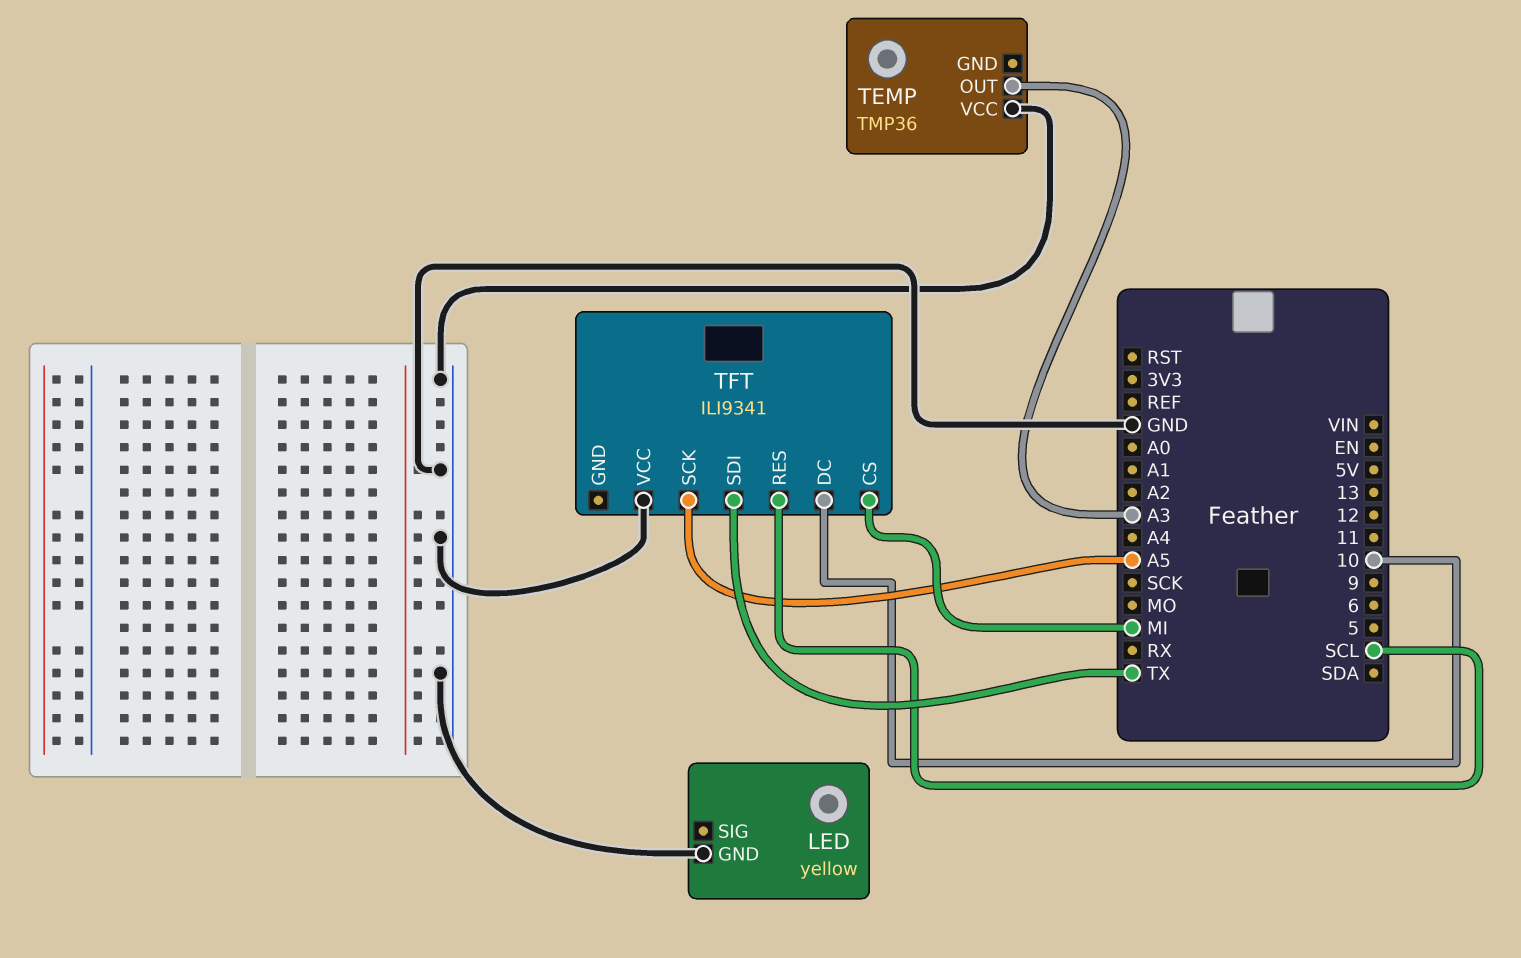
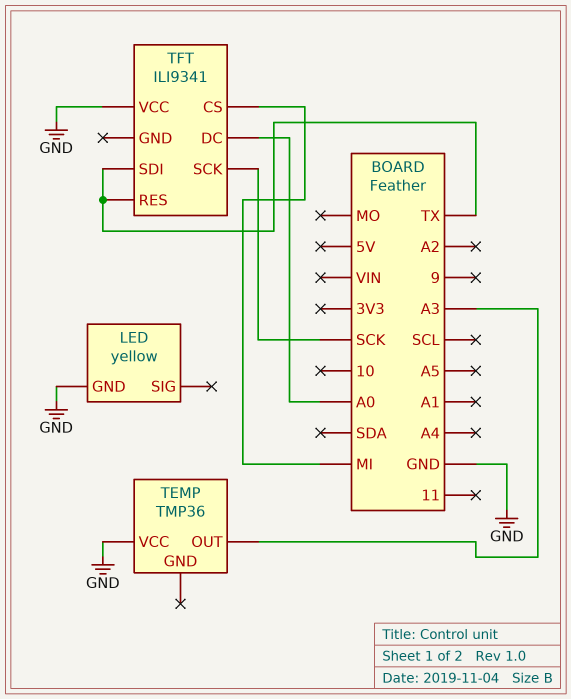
TFT pin DC: 10 -> A0
TFT pin RES: SCL -> TX
TFT pin SCK: A5 -> SCK

